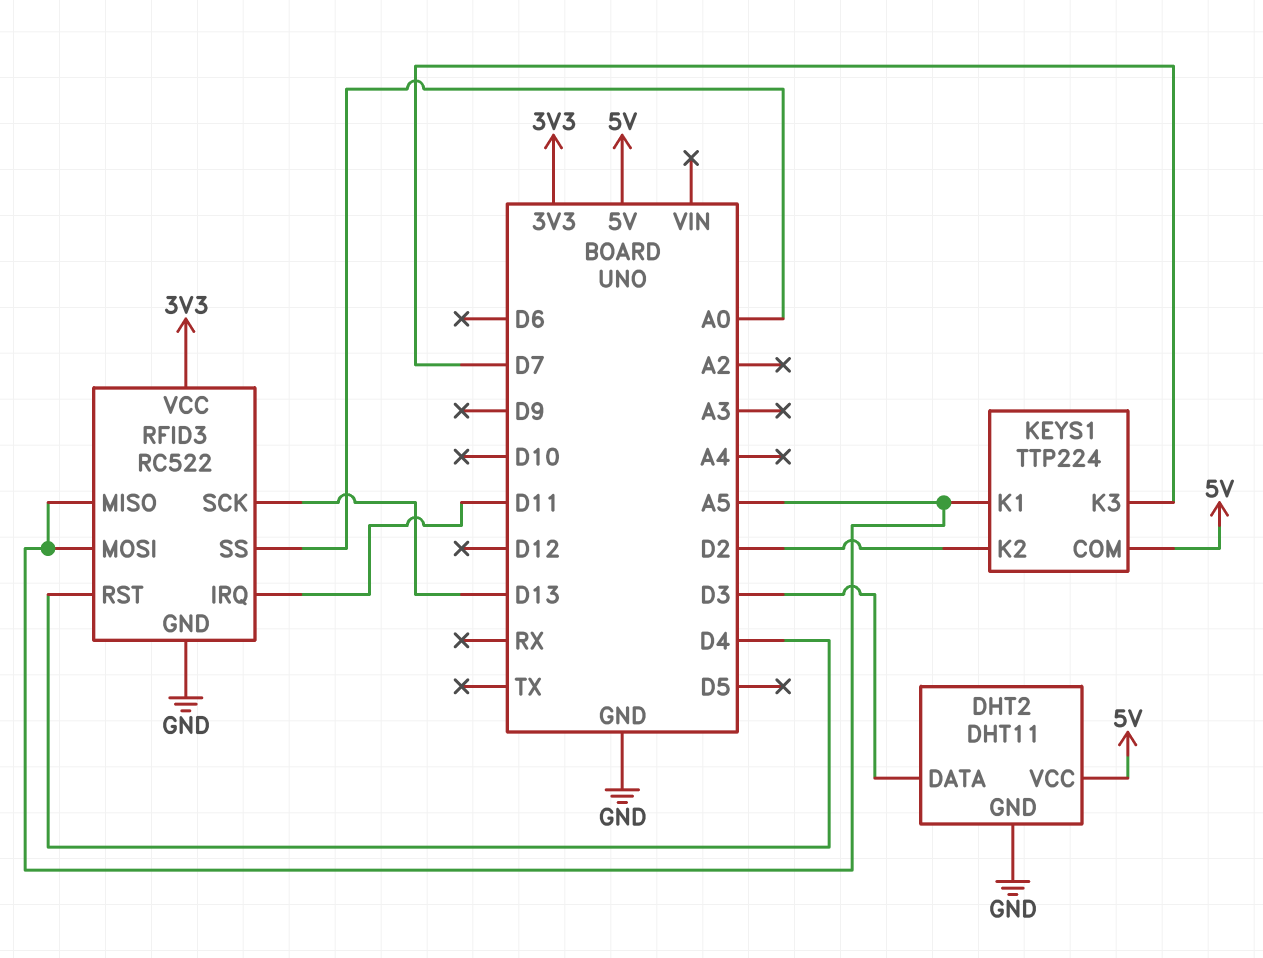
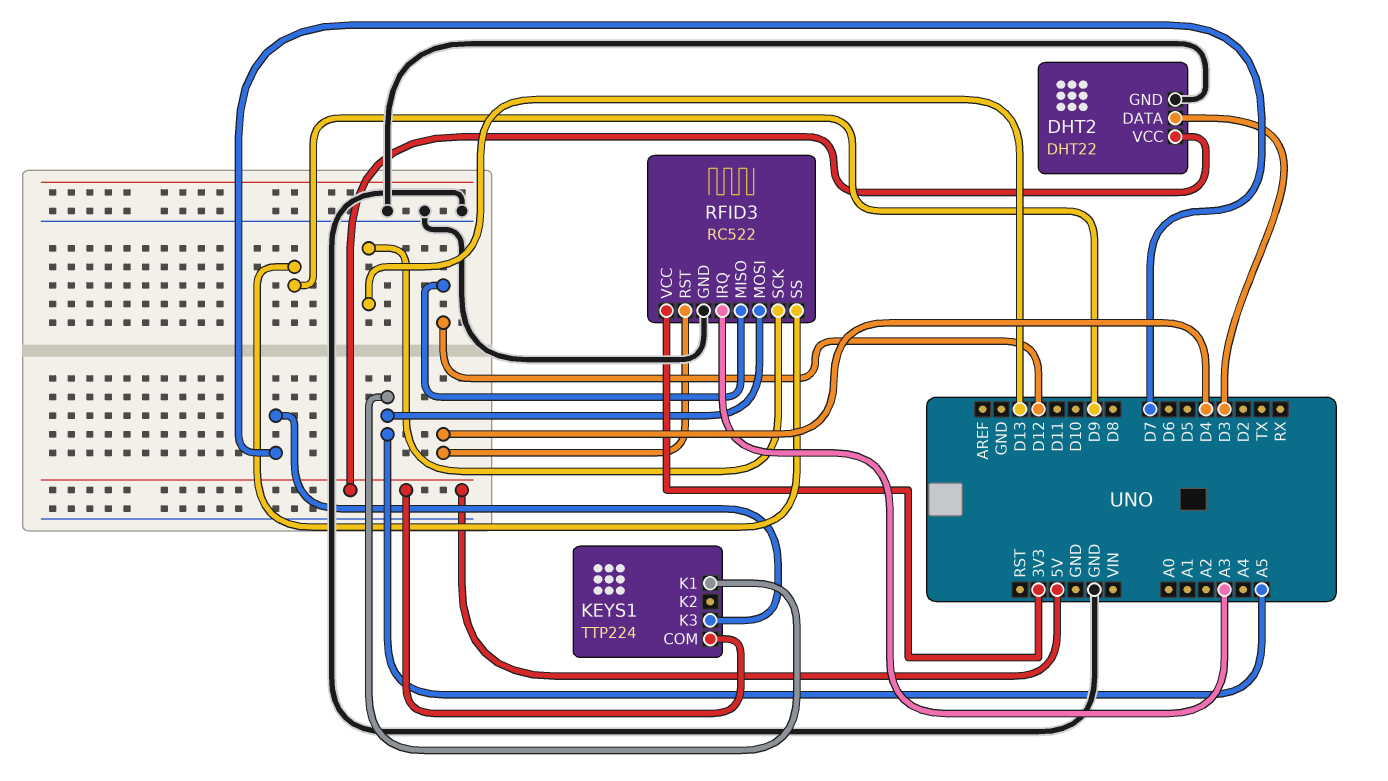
DHT2: DHT11 -> DHT22
KEYS1 pin K2: D2 -> none
RFID3 pin IRQ: D11 -> A3
RFID3 pin MISO: A5 -> D12
RFID3 pin SS: A0 -> D9

